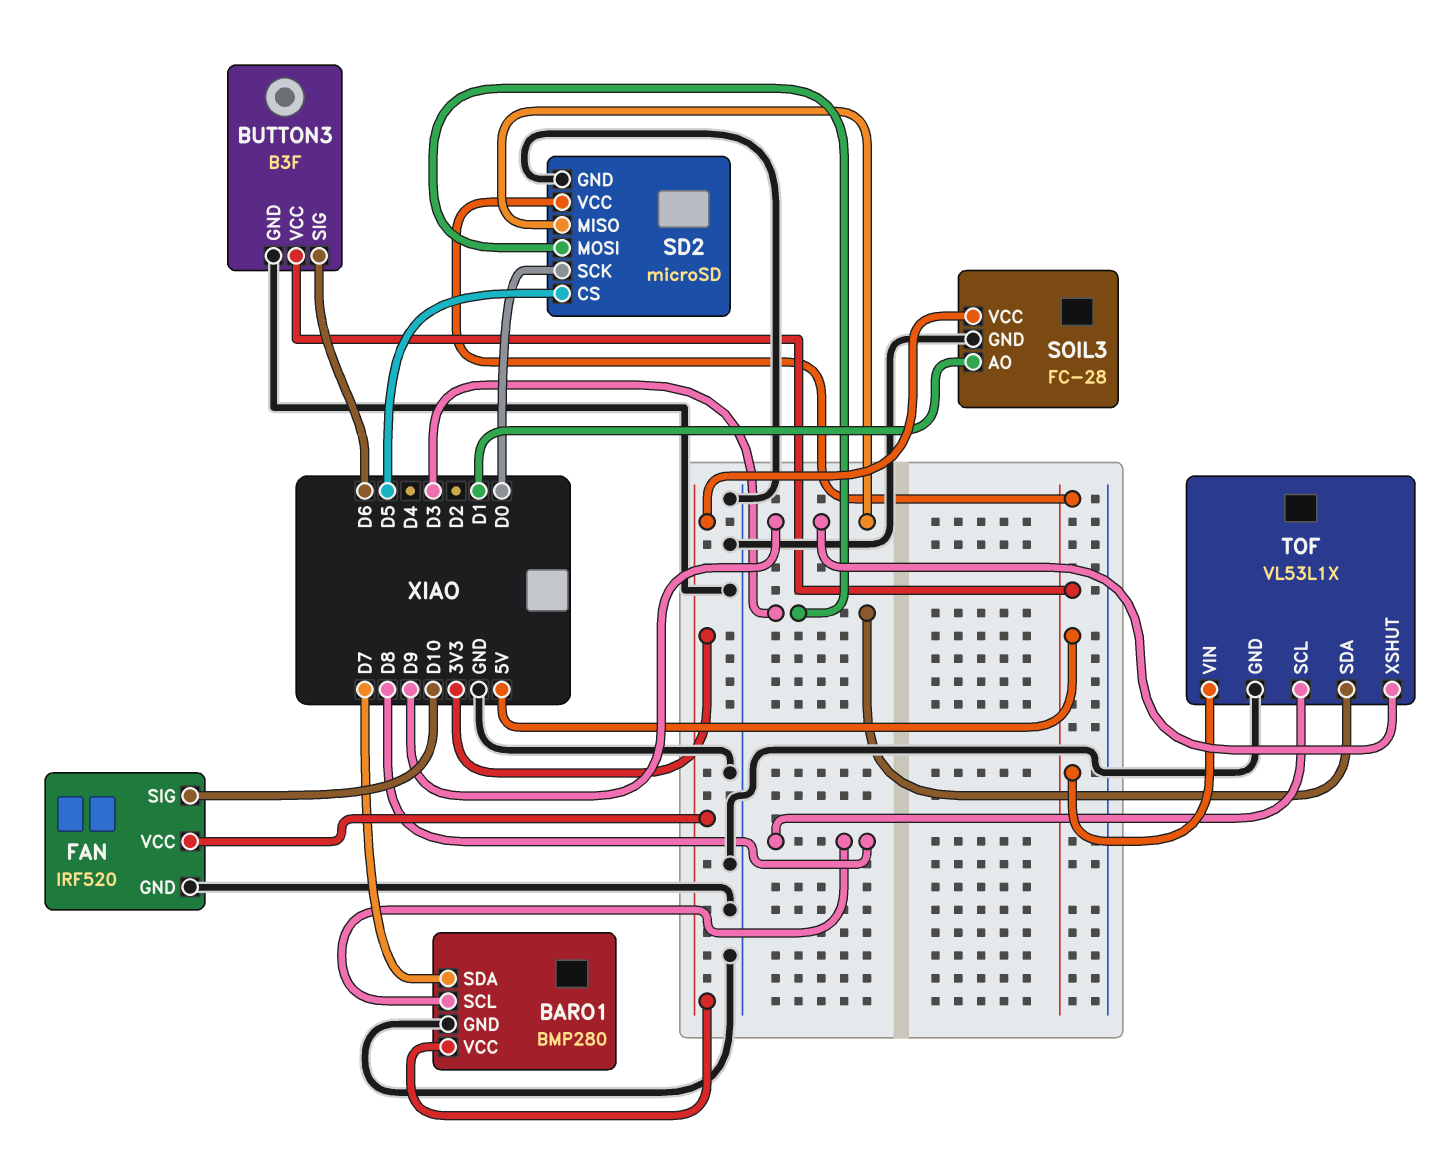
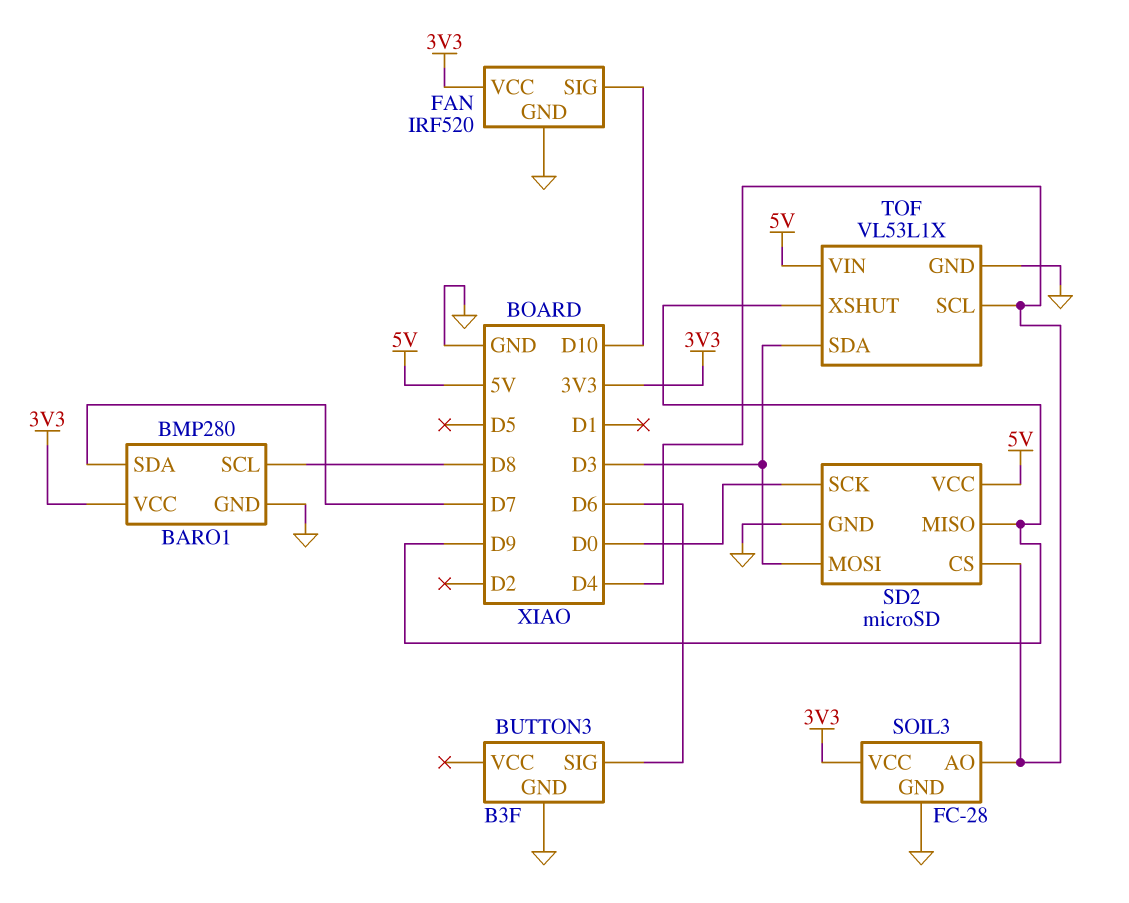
BUTTON3 pin VCC: 5V -> none
SD2 pin CS: D5 -> D4
SOIL3 pin AO: D1 -> D4
TOF pin SCL: D8 -> D4

